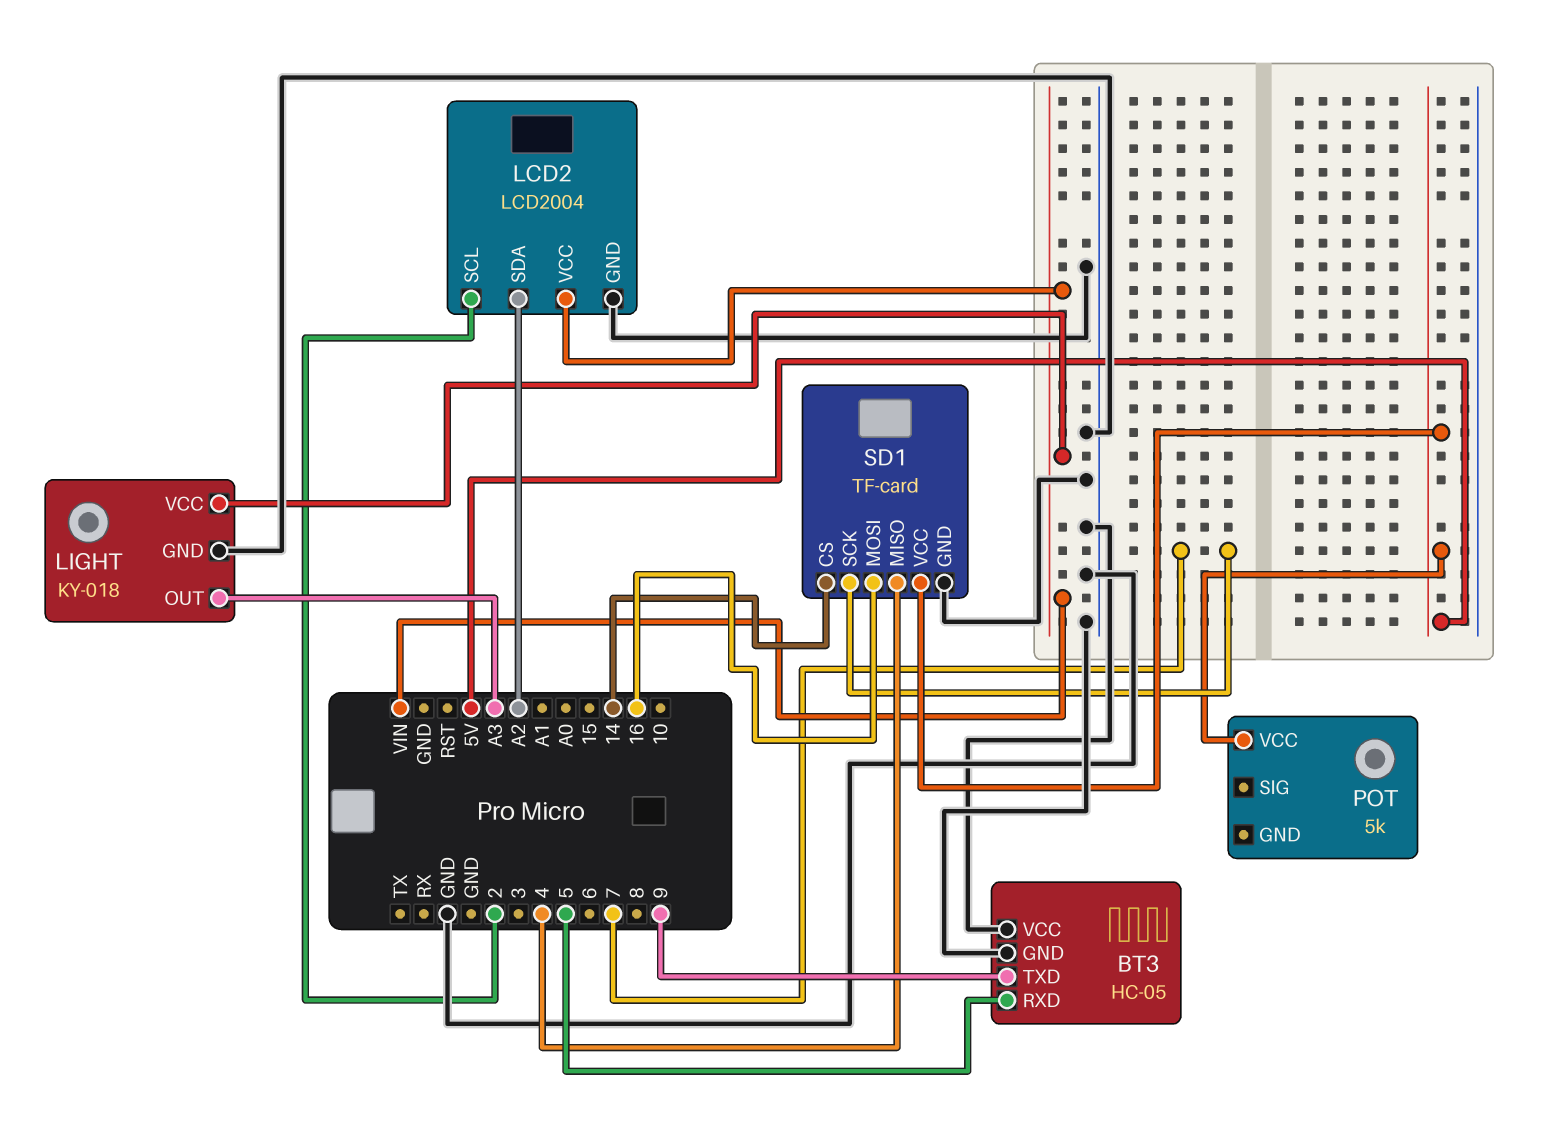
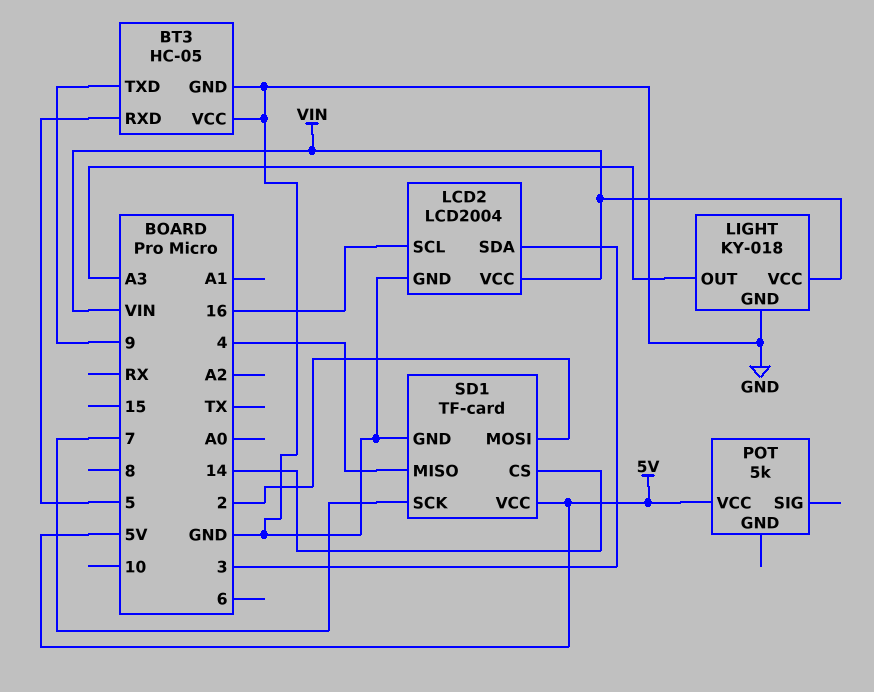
LCD2 pin SCL: 2 -> 16
LCD2 pin SDA: A2 -> 3
SD1 pin MOSI: 16 -> 2

